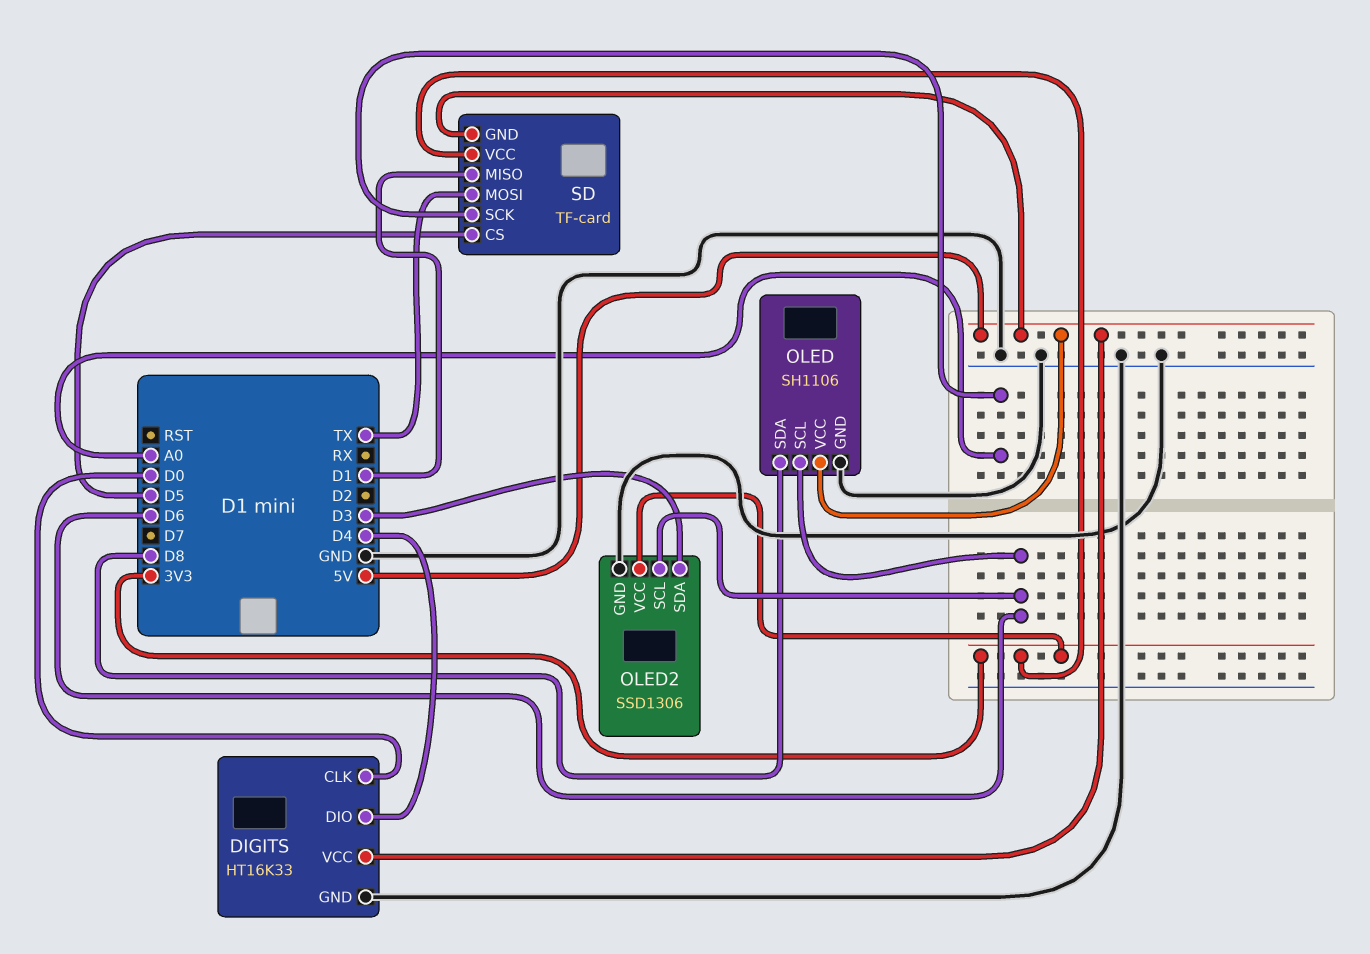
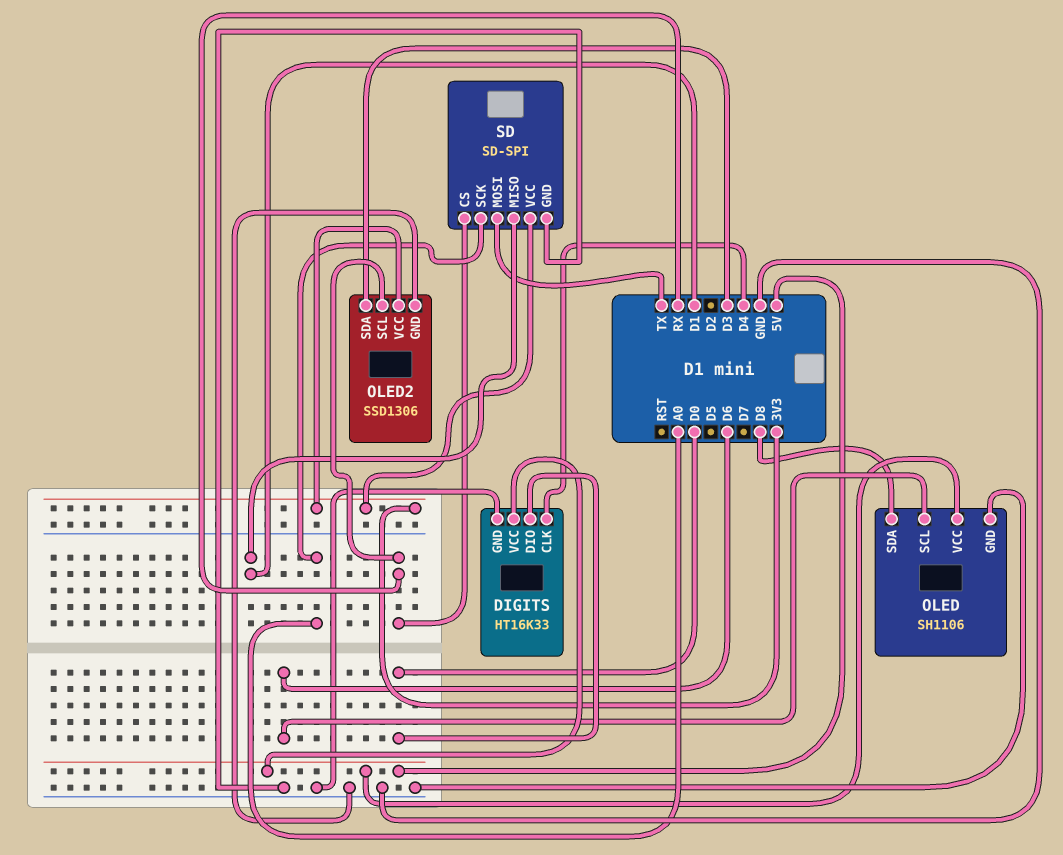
DIGITS pin CLK: D0 -> D4
DIGITS pin DIO: D4 -> D0
OLED2 pin SCL: D6 -> RX
SD: TF-card -> SD-SPI
SD pin CS: D5 -> RX
SD pin GND: 5V -> GND

